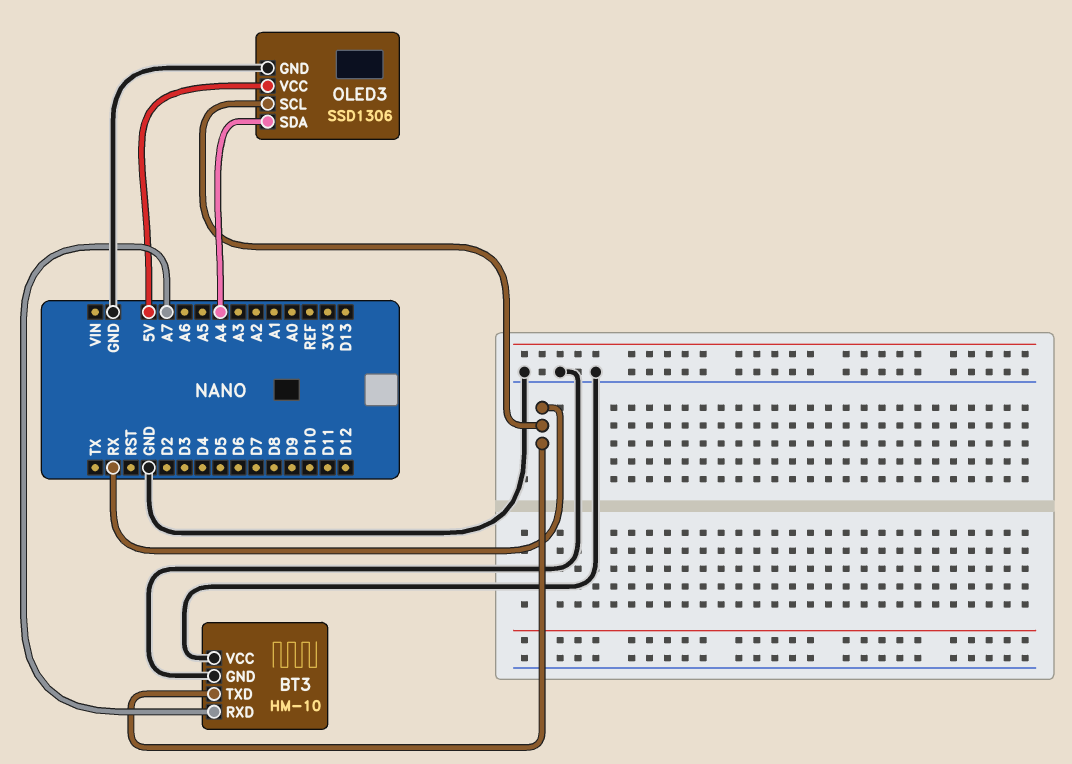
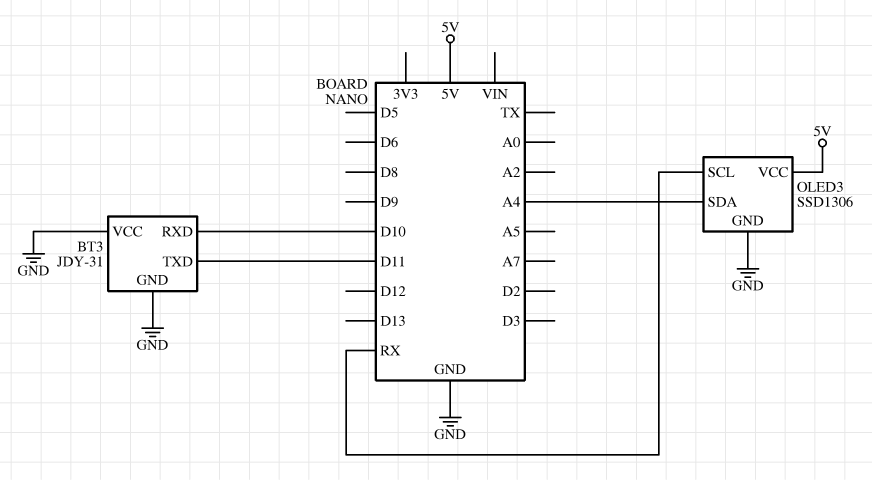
BT3: HM-10 -> JDY-31
BT3 pin RXD: A7 -> D10
BT3 pin TXD: RX -> D11

